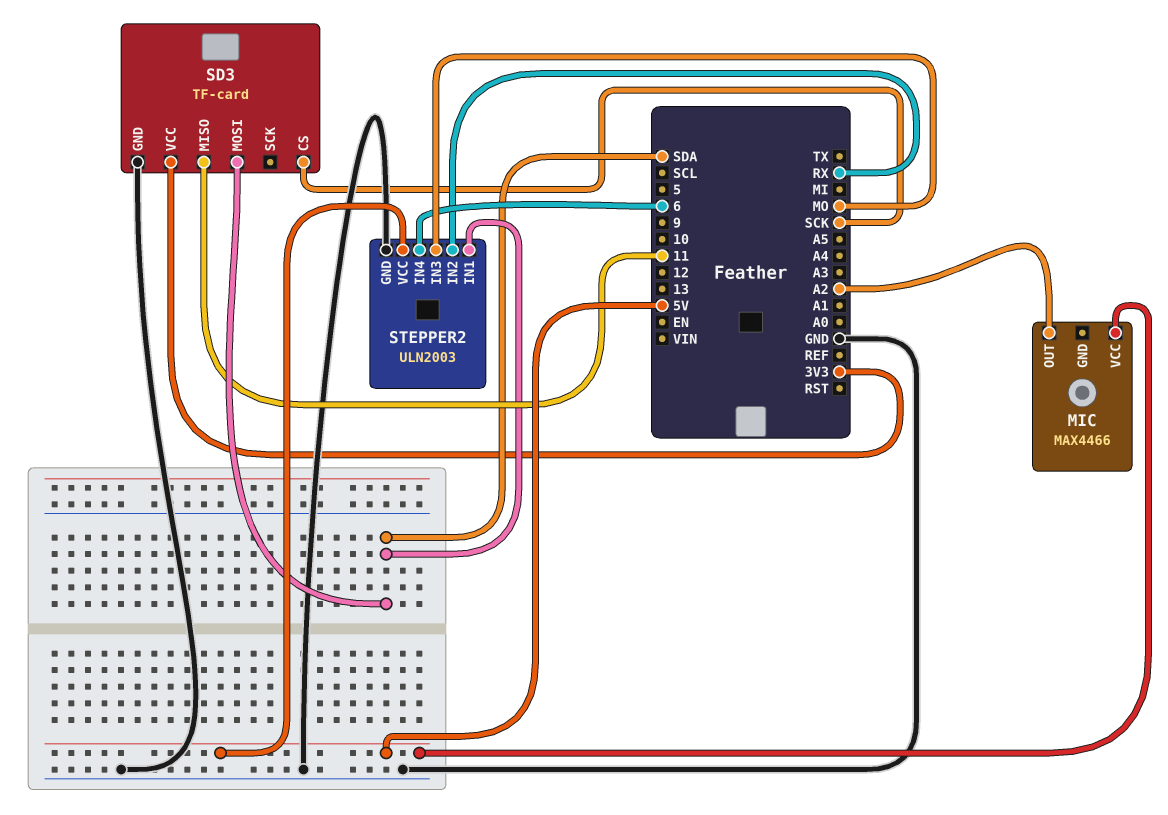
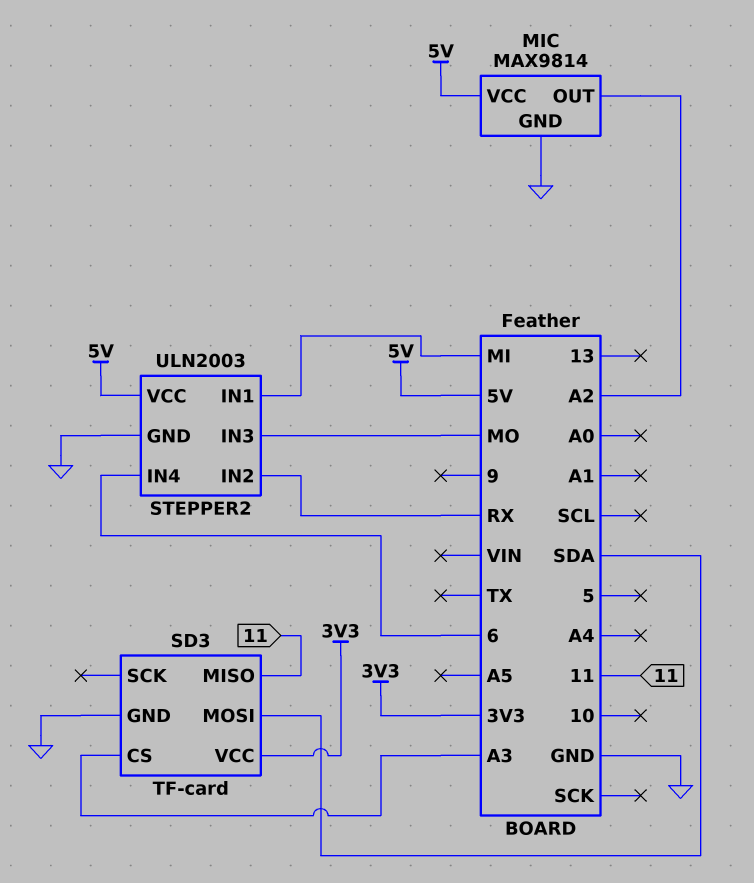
MIC: MAX4466 -> MAX9814
MIC pin GND: none -> GND
SD3 pin CS: SCK -> A3
STEPPER2 pin IN1: SDA -> MI

